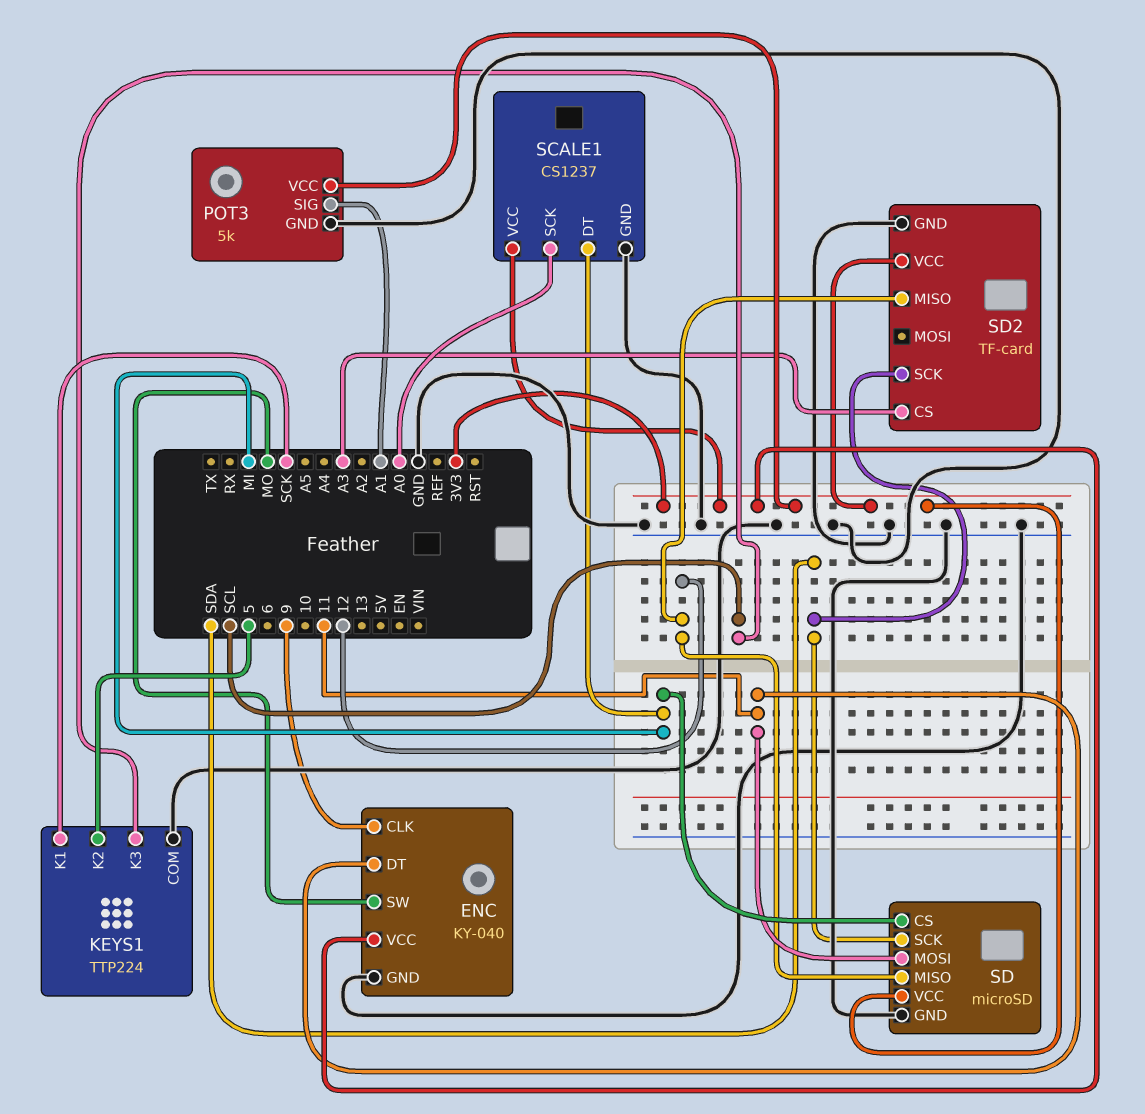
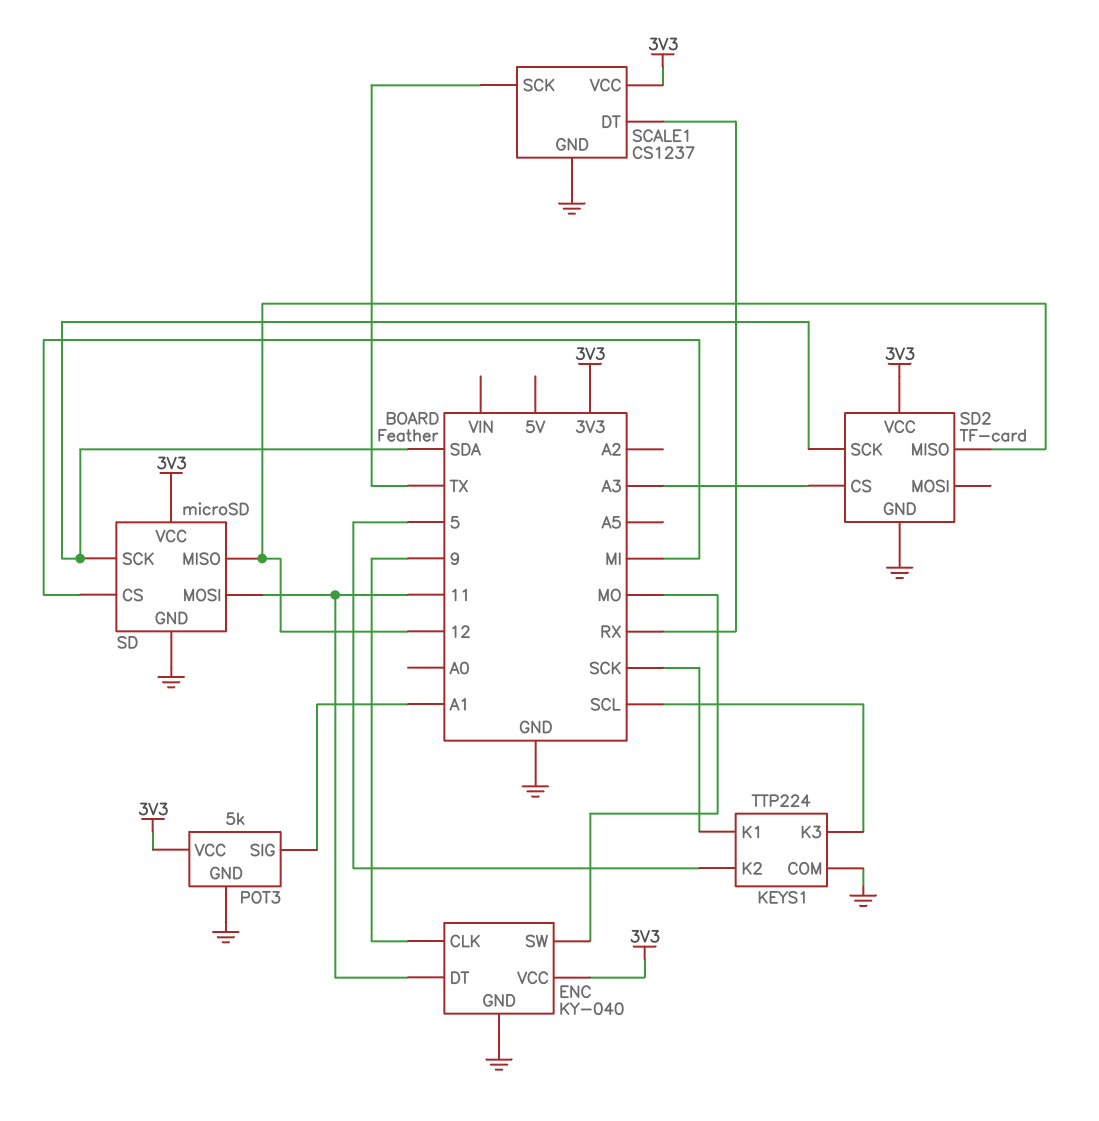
SCALE1 pin DT: MI -> RX
SCALE1 pin SCK: A0 -> TX

